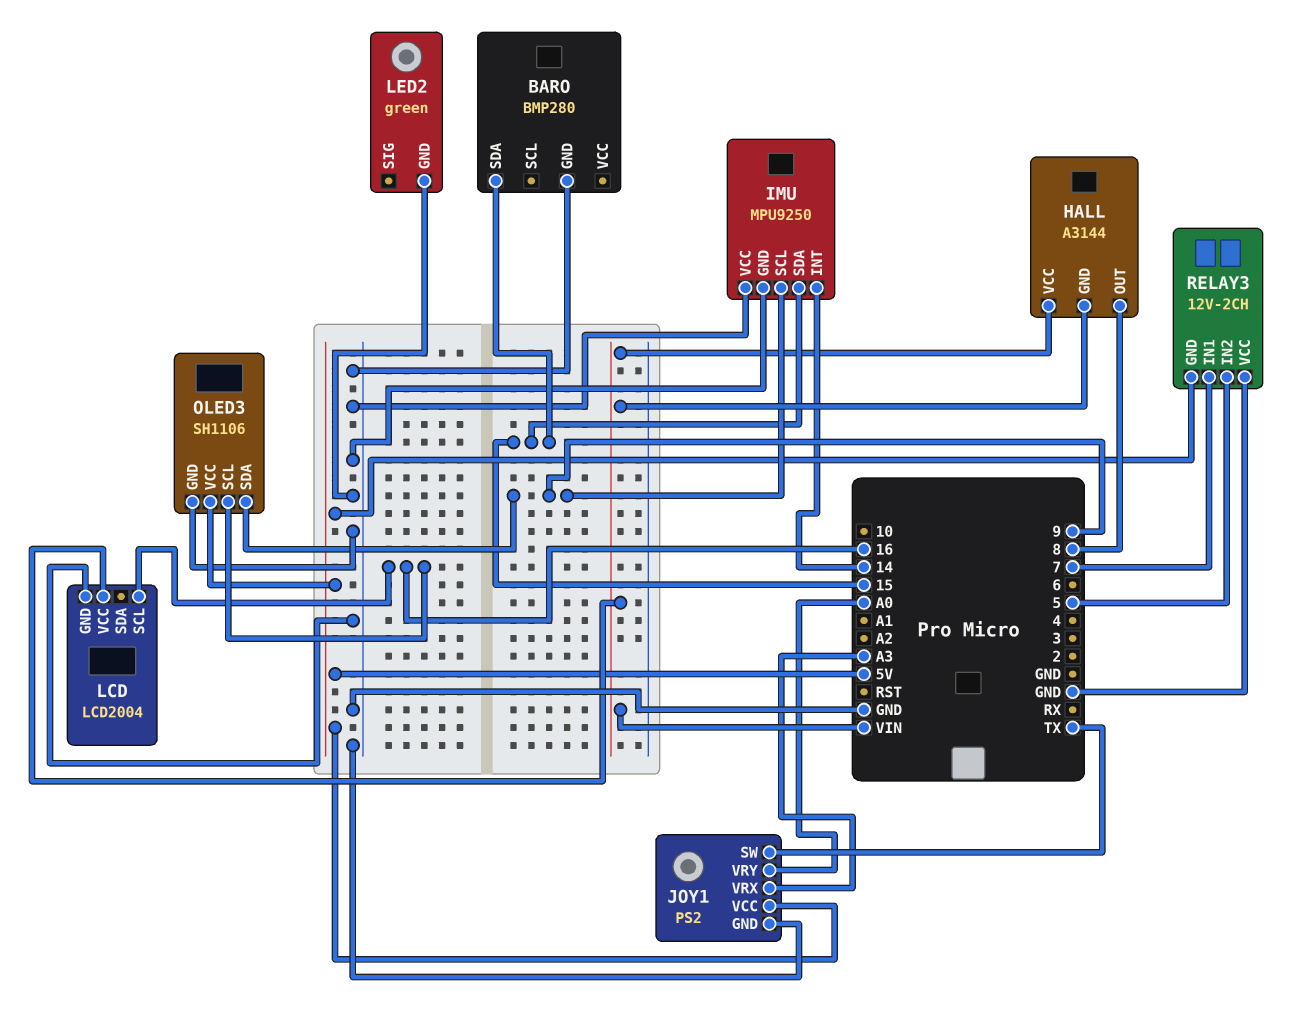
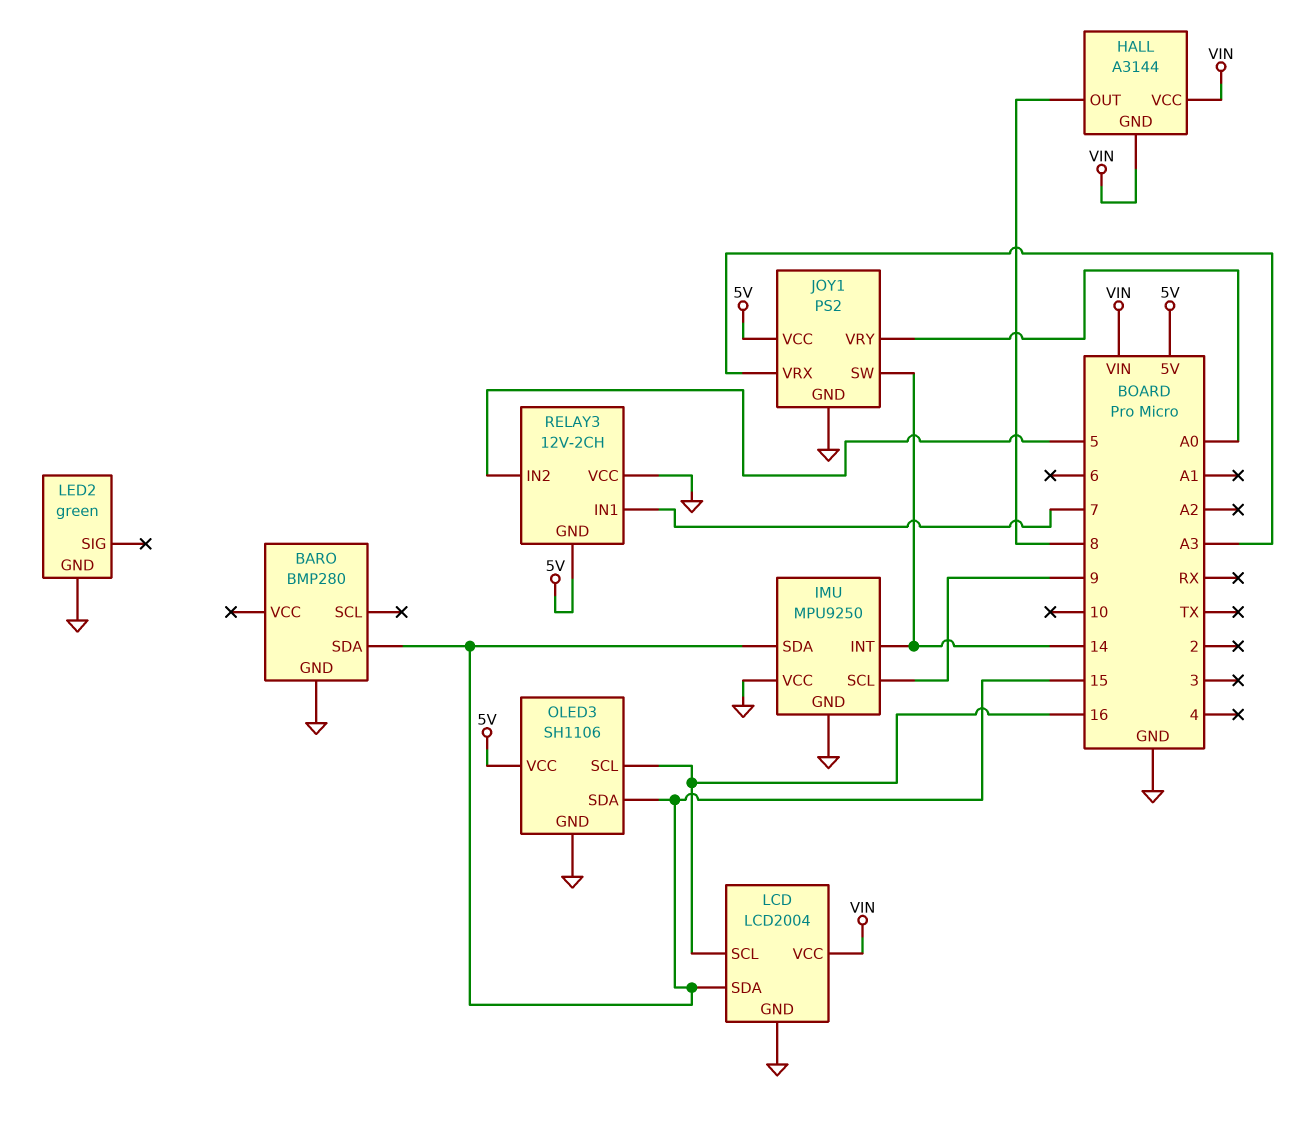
JOY1 pin SW: TX -> 14
LCD pin SDA: none -> 15
OLED3 pin SDA: 9 -> 15

